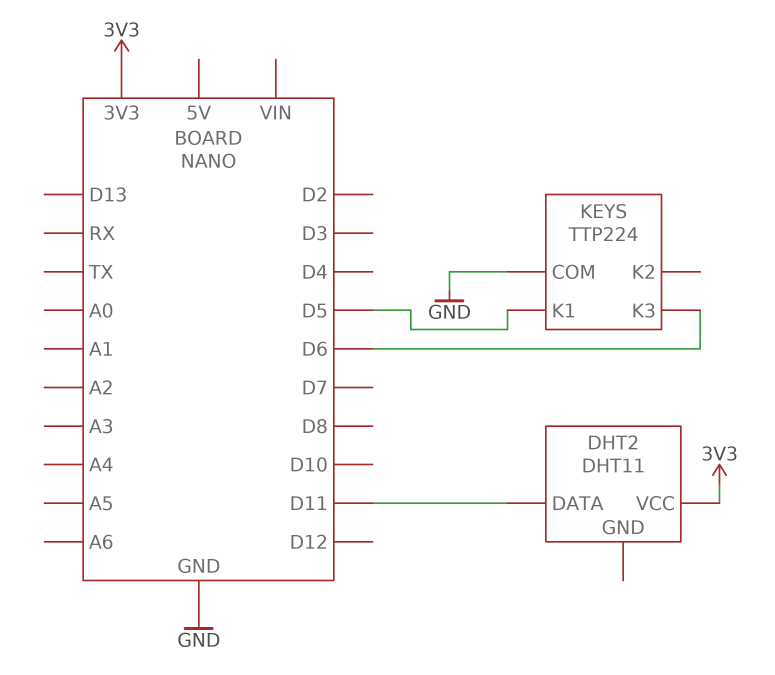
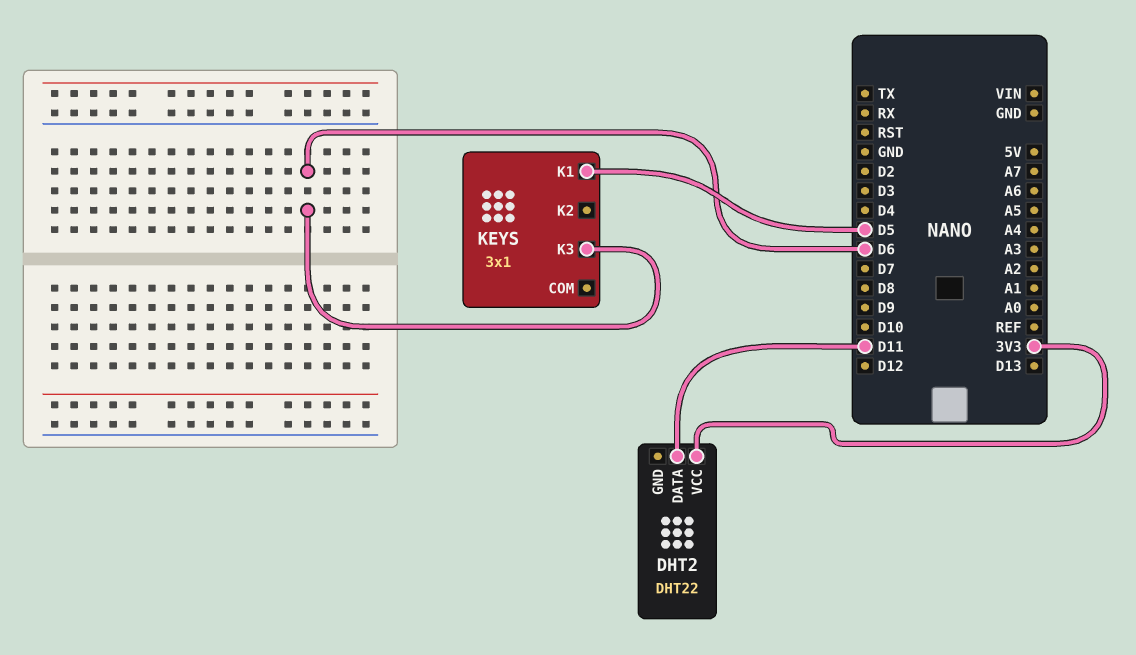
DHT2: DHT11 -> DHT22
KEYS: TTP224 -> 3x1
KEYS pin COM: GND -> none

